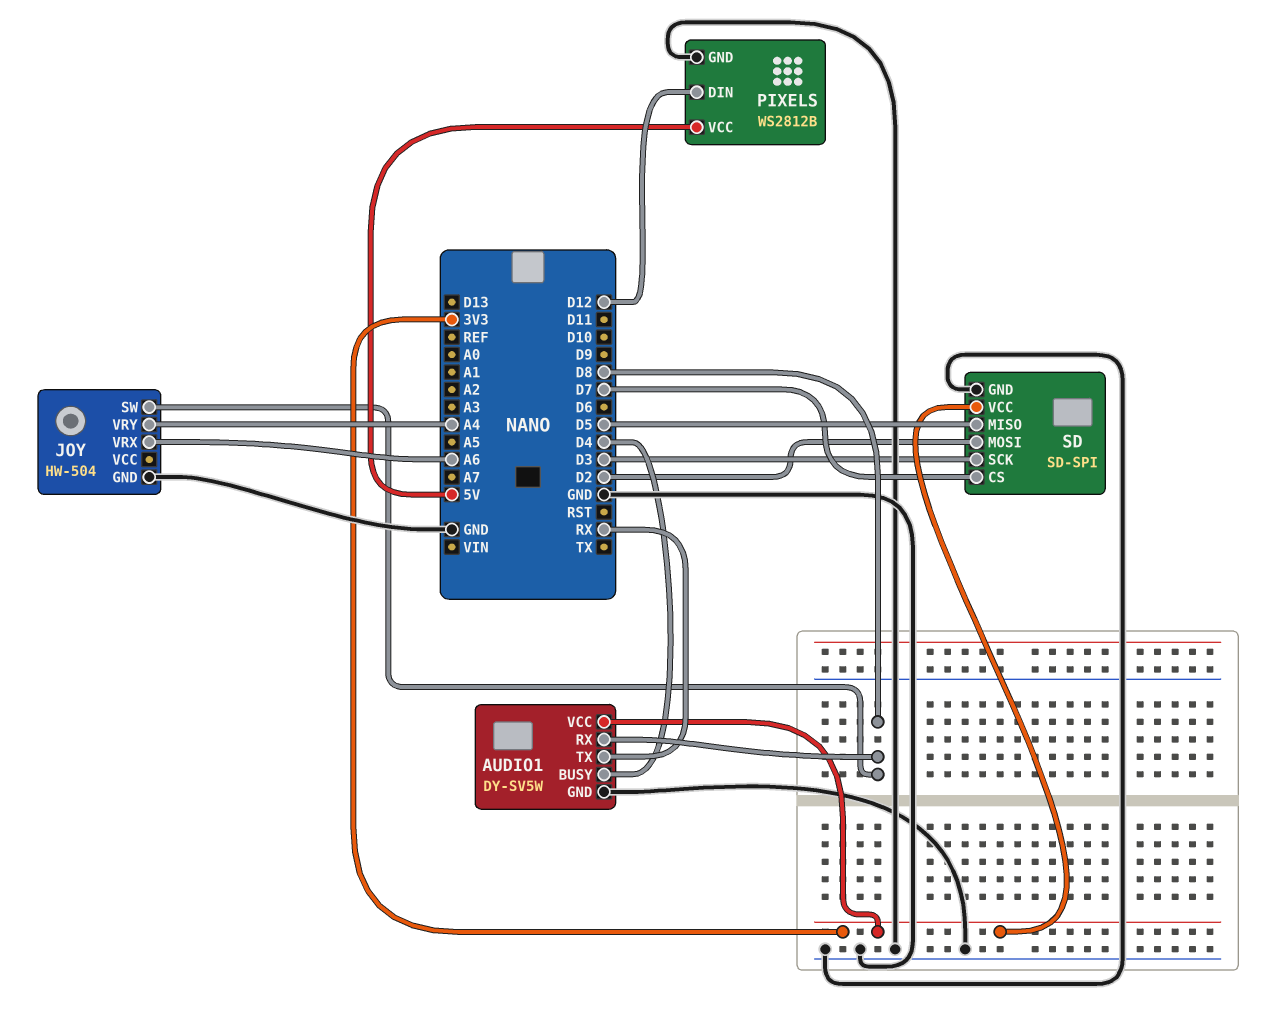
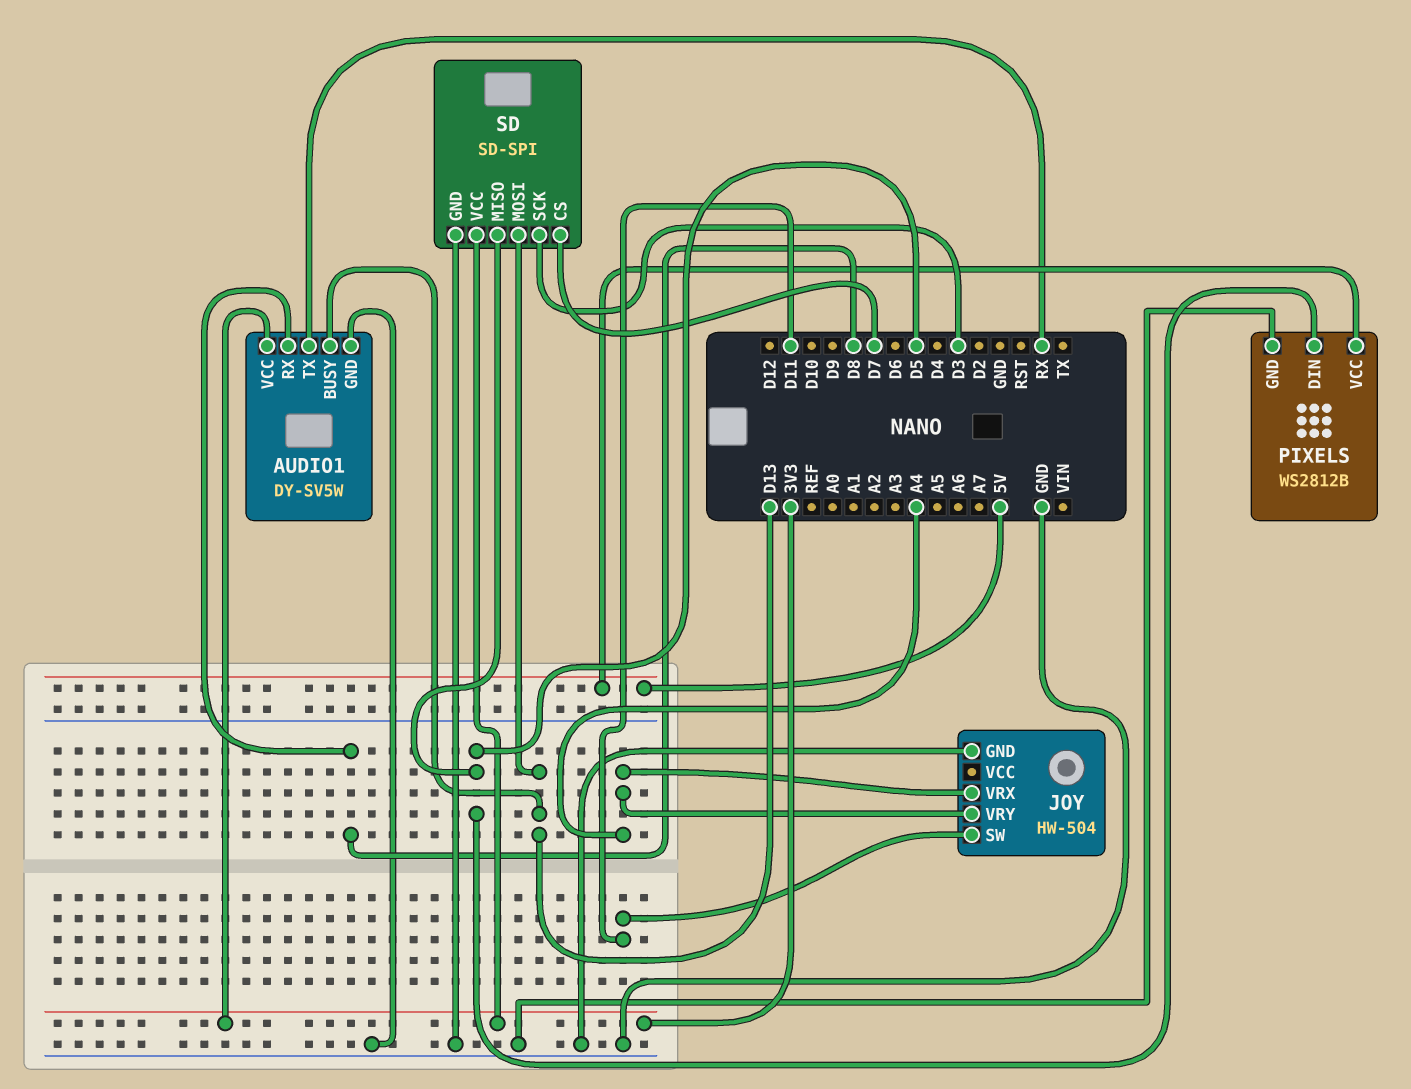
AUDIO1 pin BUSY: D4 -> D13
JOY pin SW: D8 -> D11
JOY pin VRX: A6 -> A4
PIXELS pin DIN: D12 -> D5
SD pin MOSI: D2 -> D13

